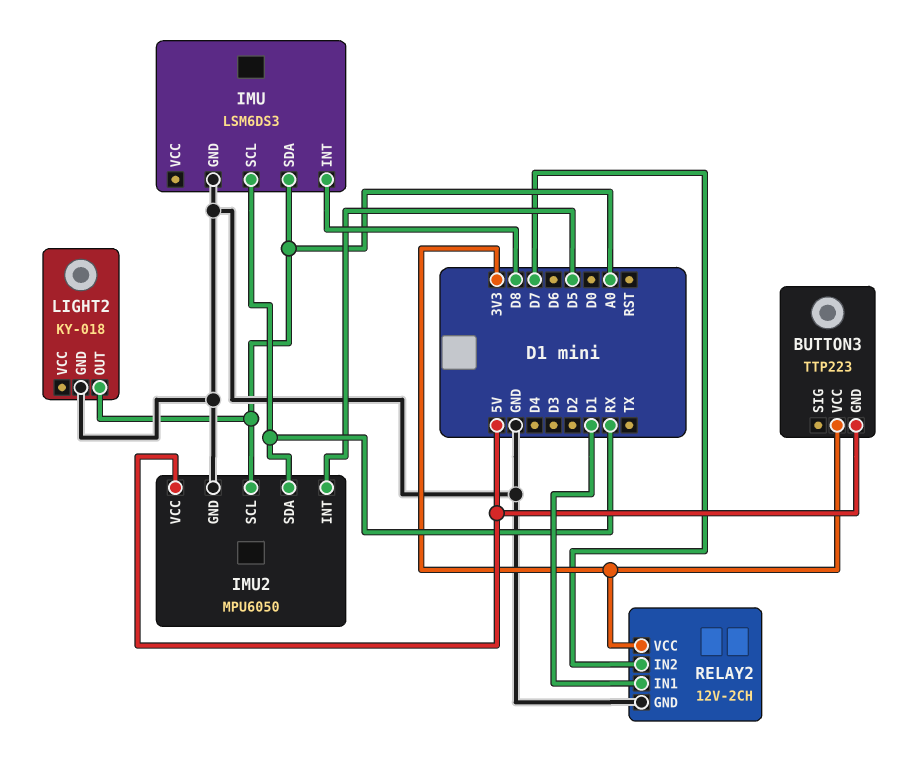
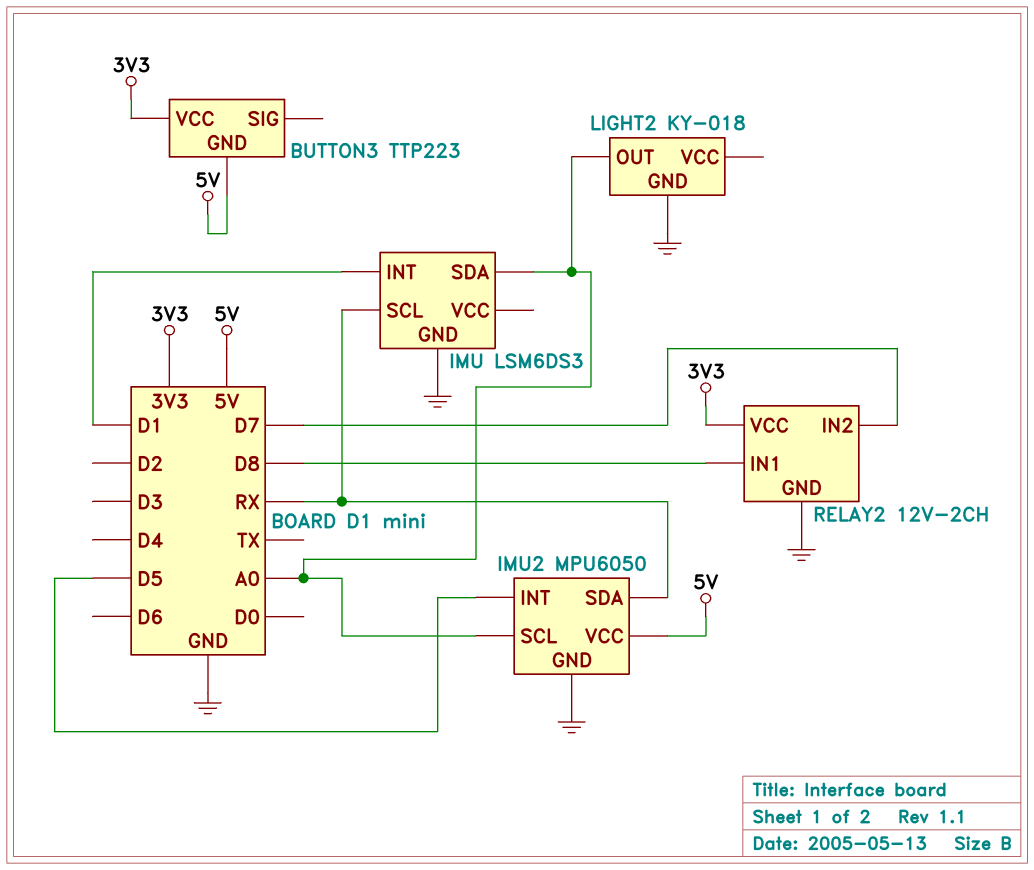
IMU pin INT: D8 -> D1
RELAY2 pin IN1: D1 -> D8

